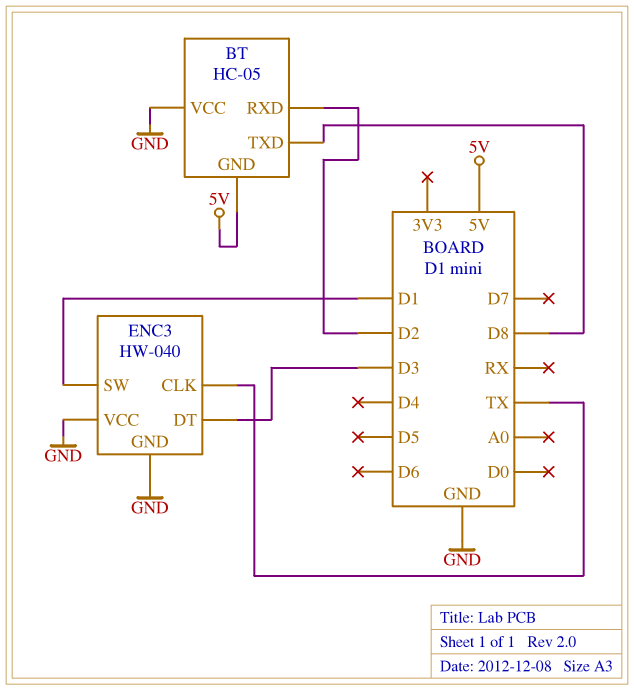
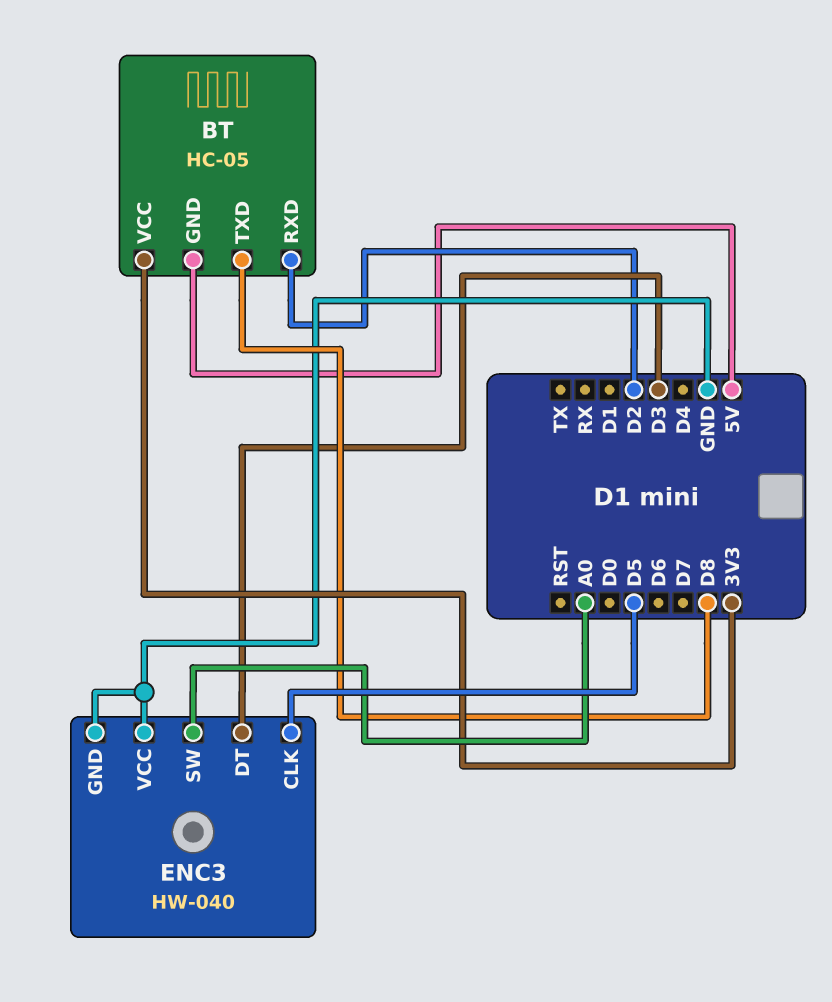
BT pin VCC: GND -> 3V3
ENC3 pin CLK: TX -> D5
ENC3 pin SW: D1 -> A0

